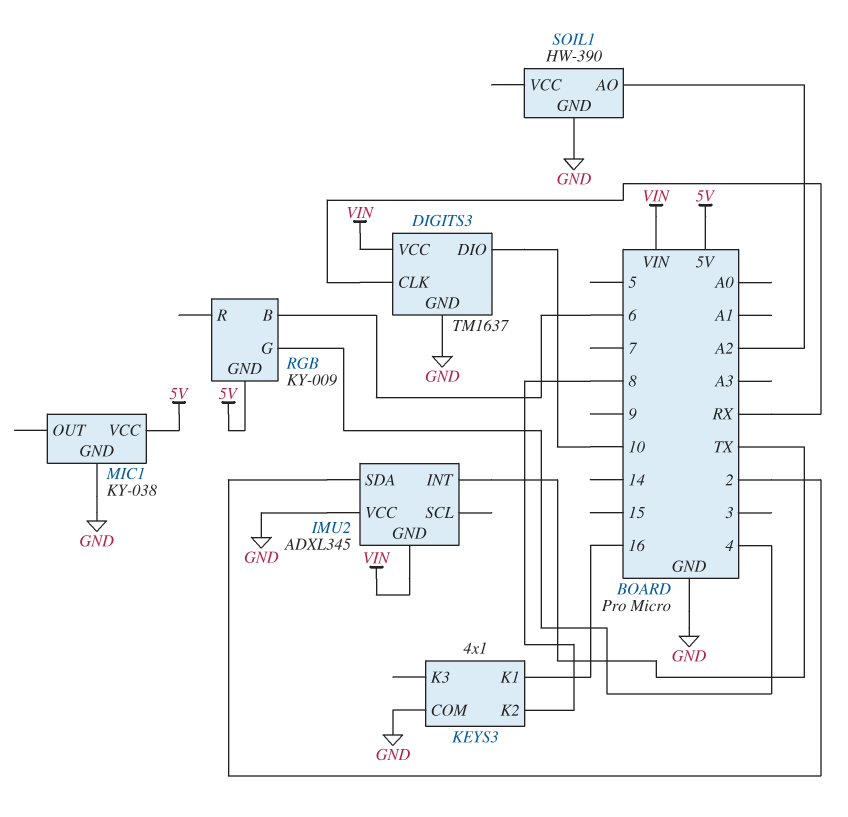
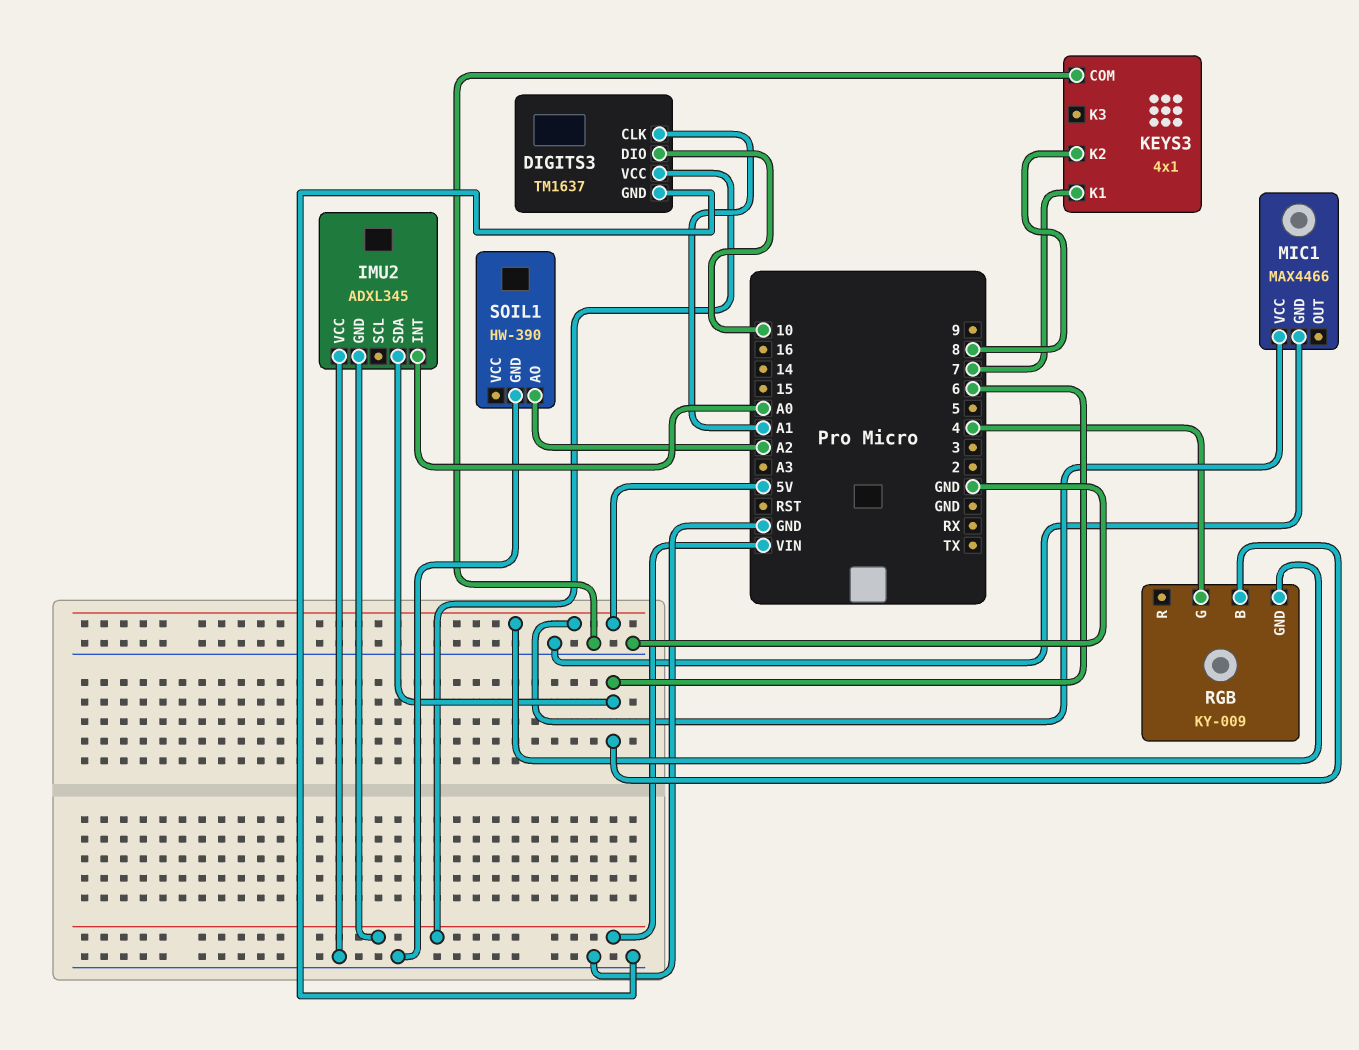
DIGITS3 pin CLK: RX -> A1
IMU2 pin INT: TX -> A0
IMU2 pin SDA: 2 -> 6
KEYS3 pin K1: 16 -> 7
MIC1: KY-038 -> MAX4466

